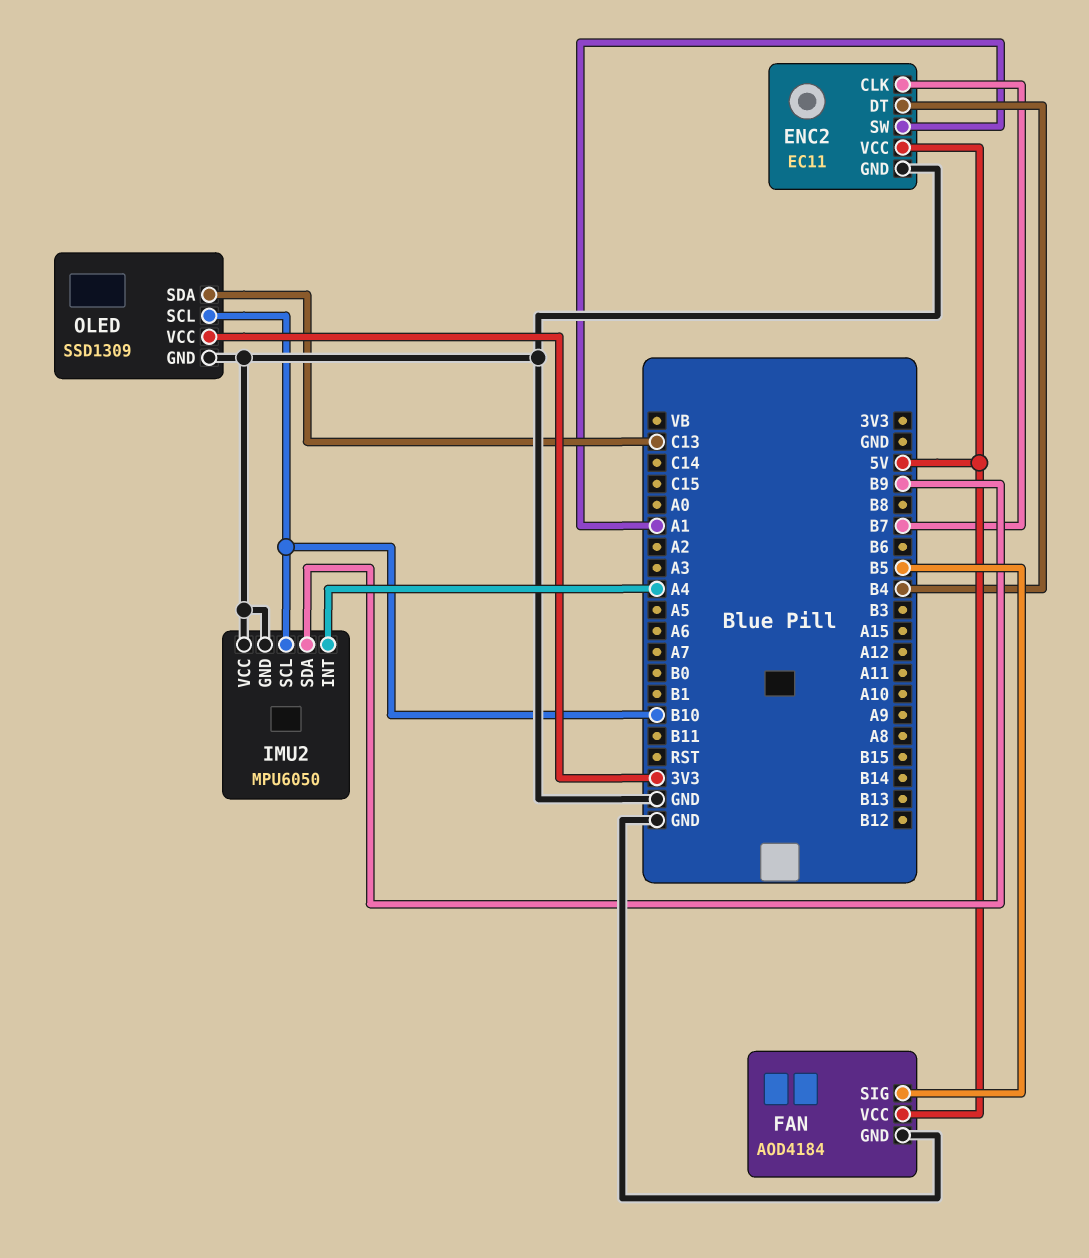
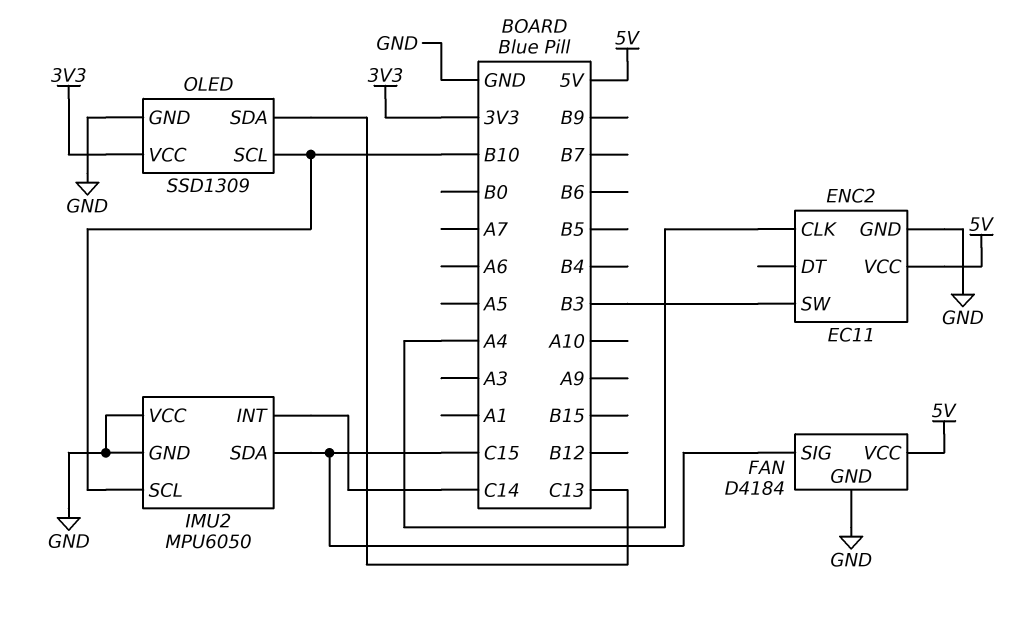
ENC2 pin CLK: B7 -> A4
ENC2 pin DT: B4 -> none
ENC2 pin SW: A1 -> B3
FAN: AOD4184 -> D4184
FAN pin SIG: B5 -> C15
IMU2 pin INT: A4 -> C14
IMU2 pin SDA: B9 -> C15

